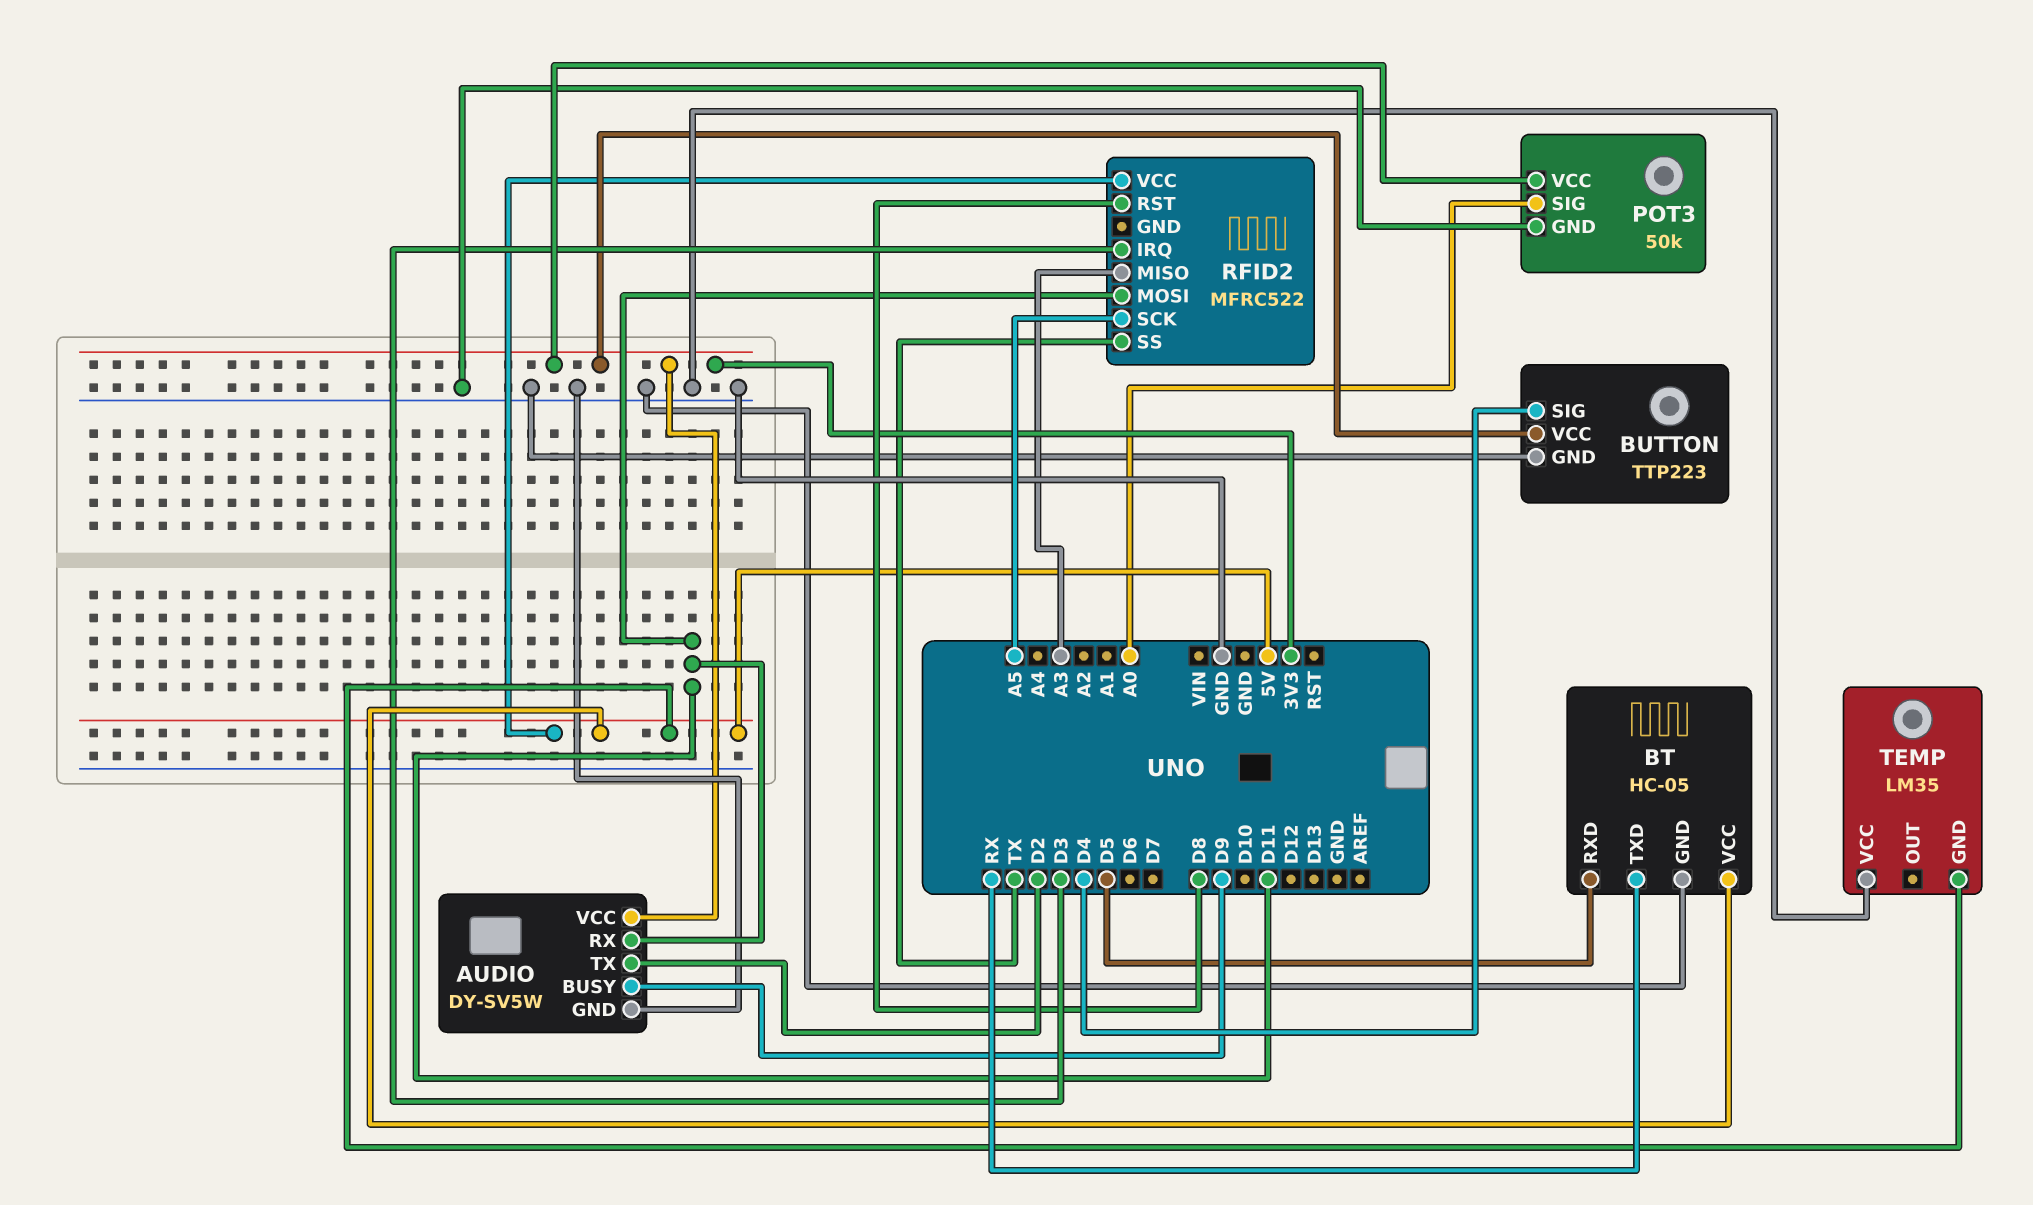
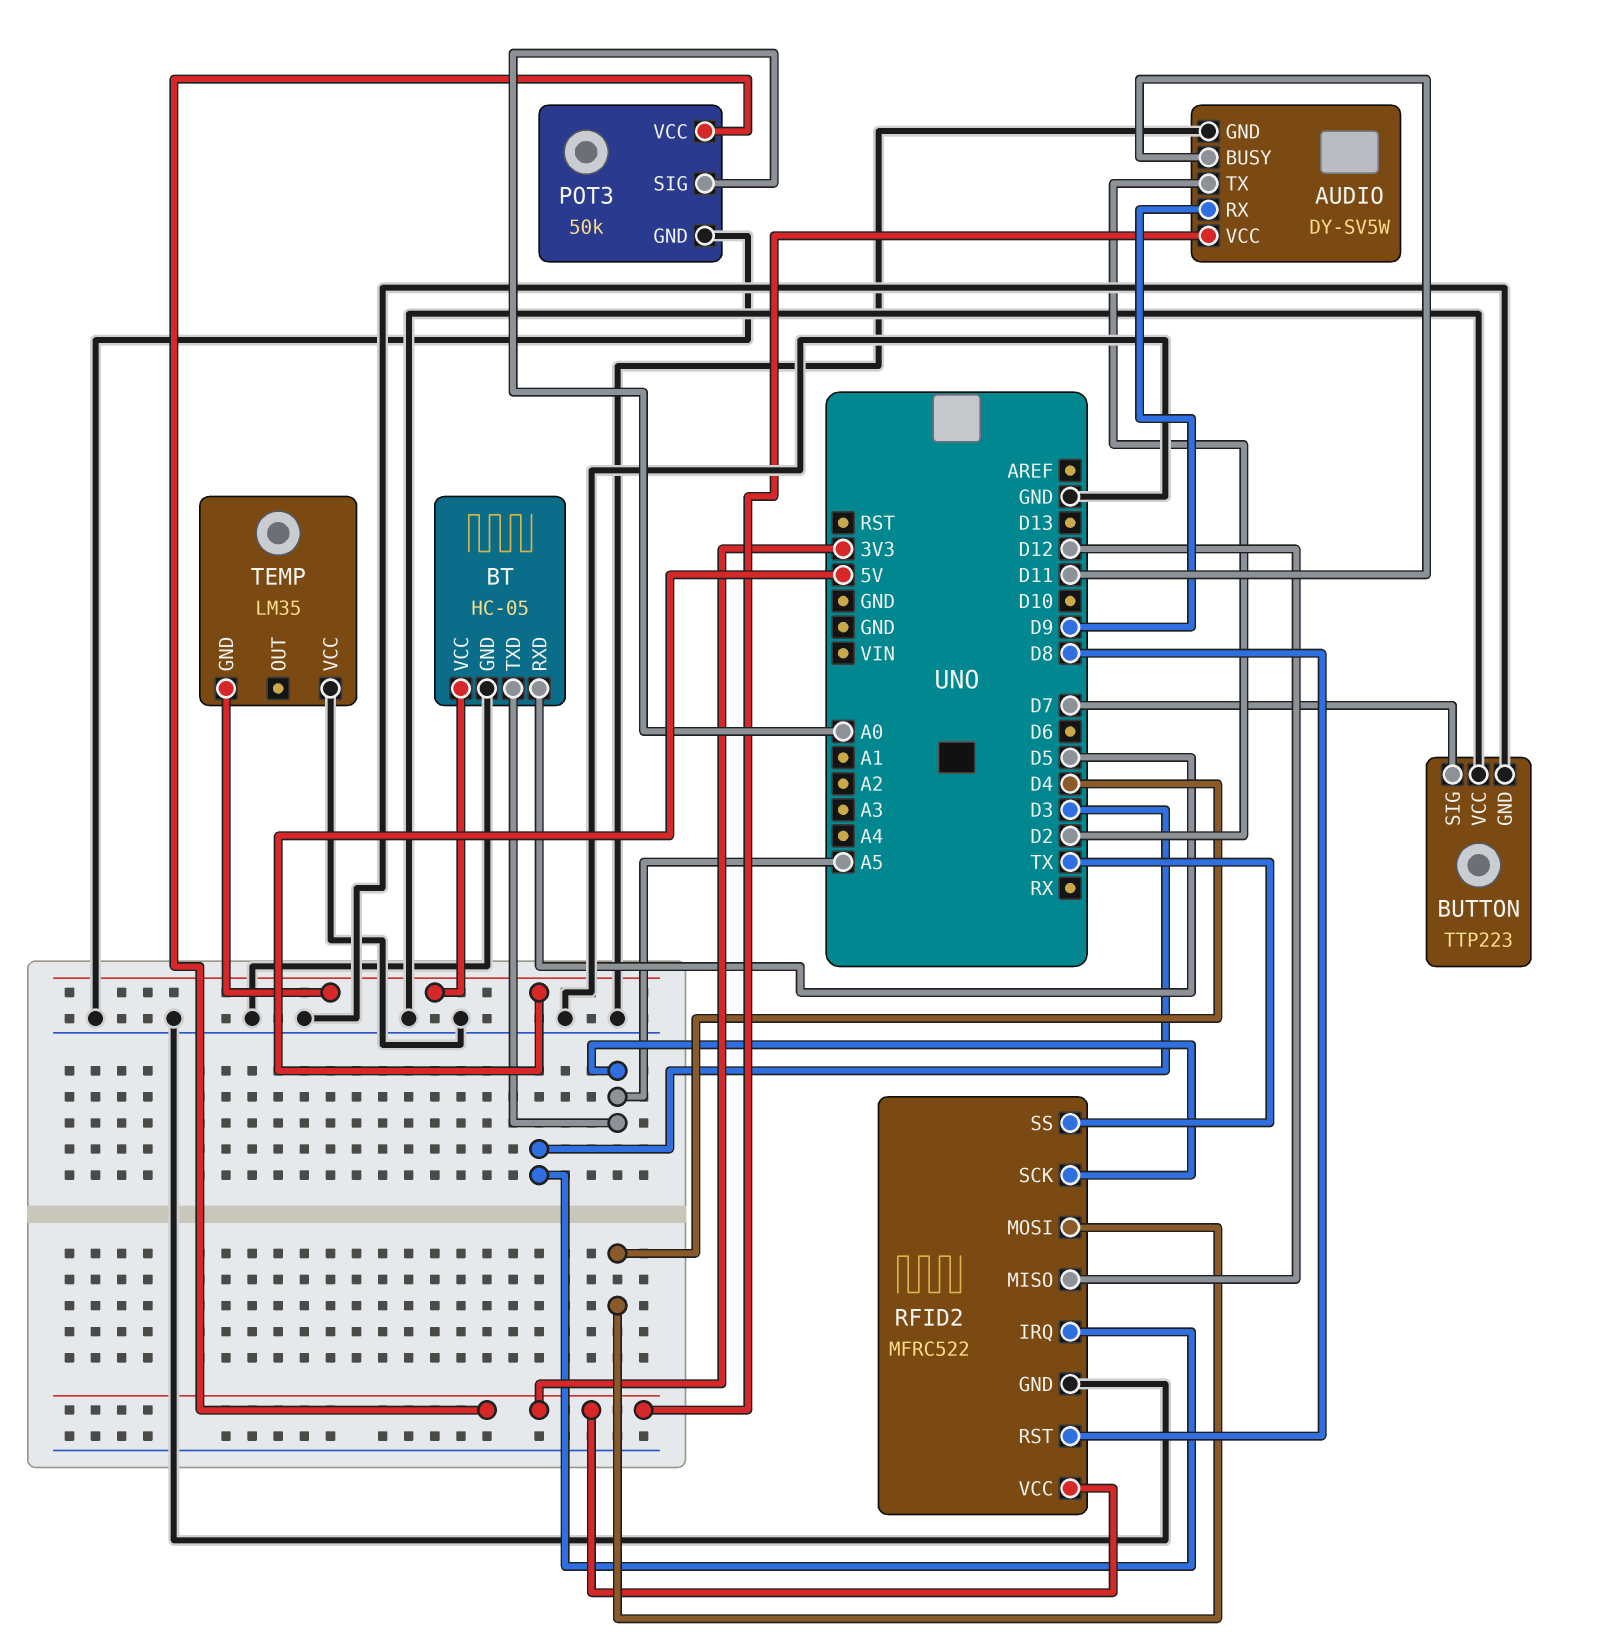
AUDIO pin BUSY: D9 -> D11
AUDIO pin RX: D11 -> D9
BT pin TXD: RX -> A5
BUTTON pin SIG: D4 -> D7
BUTTON pin VCC: 3V3 -> GND
RFID2 pin GND: none -> GND
RFID2 pin MISO: A3 -> D12
RFID2 pin MOSI: D11 -> D4
RFID2 pin VCC: 5V -> 3V3

